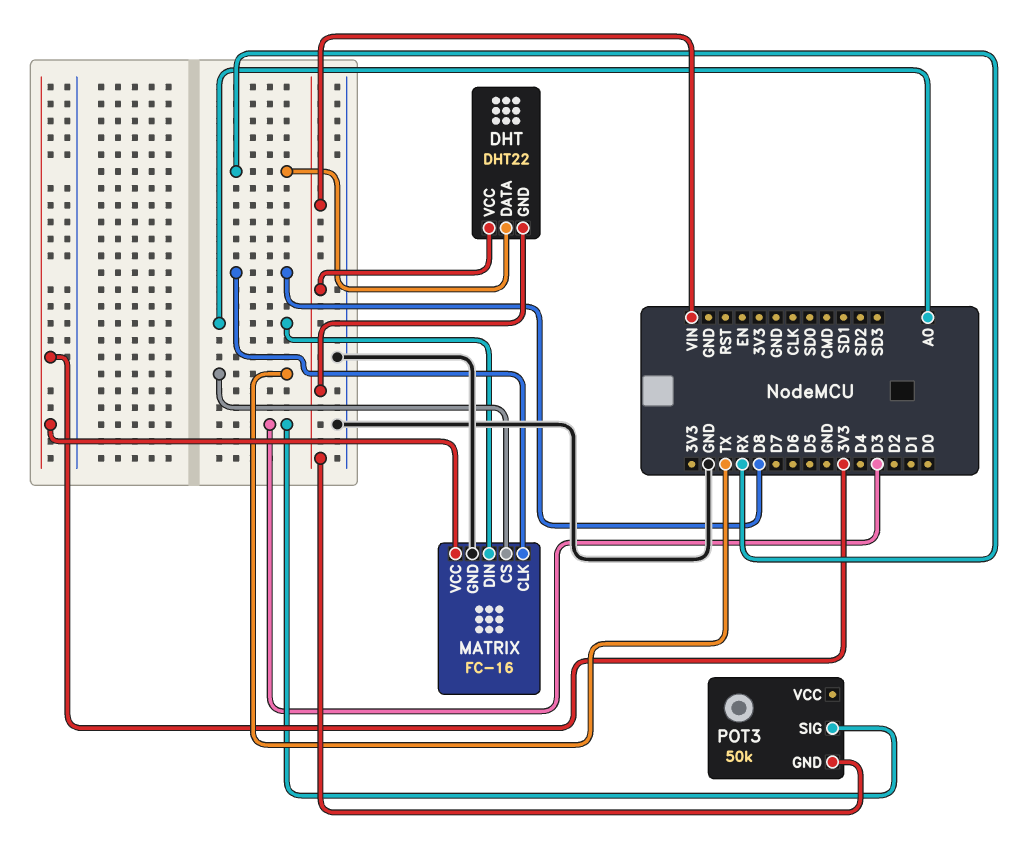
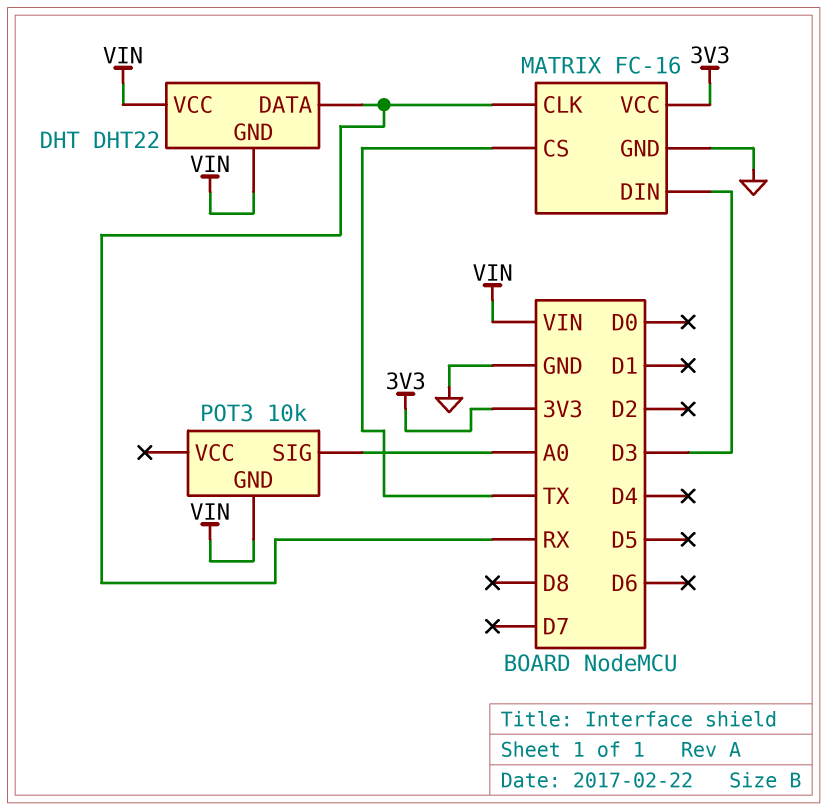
MATRIX pin CLK: D8 -> RX
MATRIX pin DIN: A0 -> D3
POT3: 50k -> 10k
POT3 pin SIG: D3 -> A0

